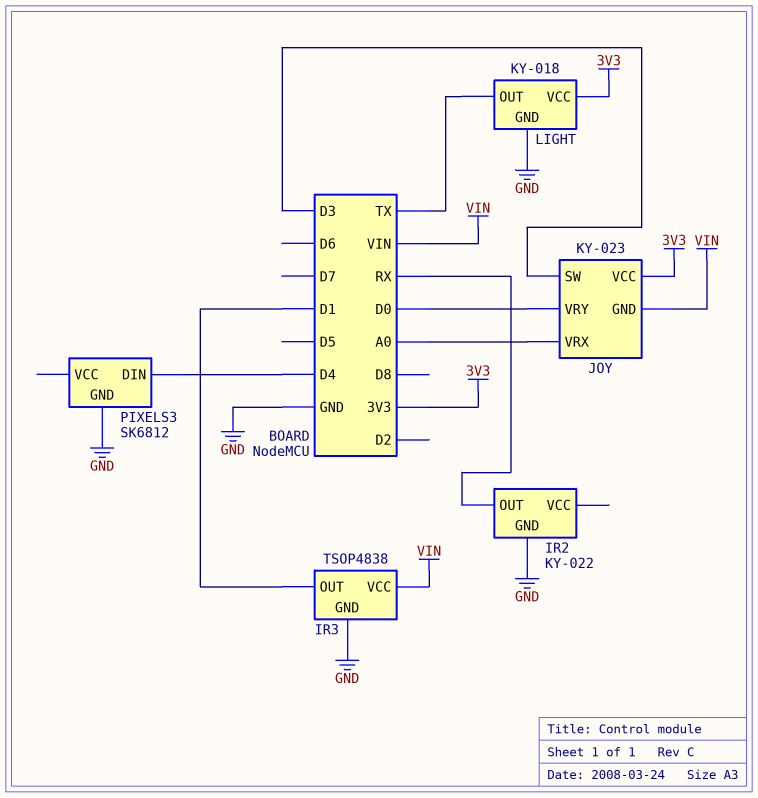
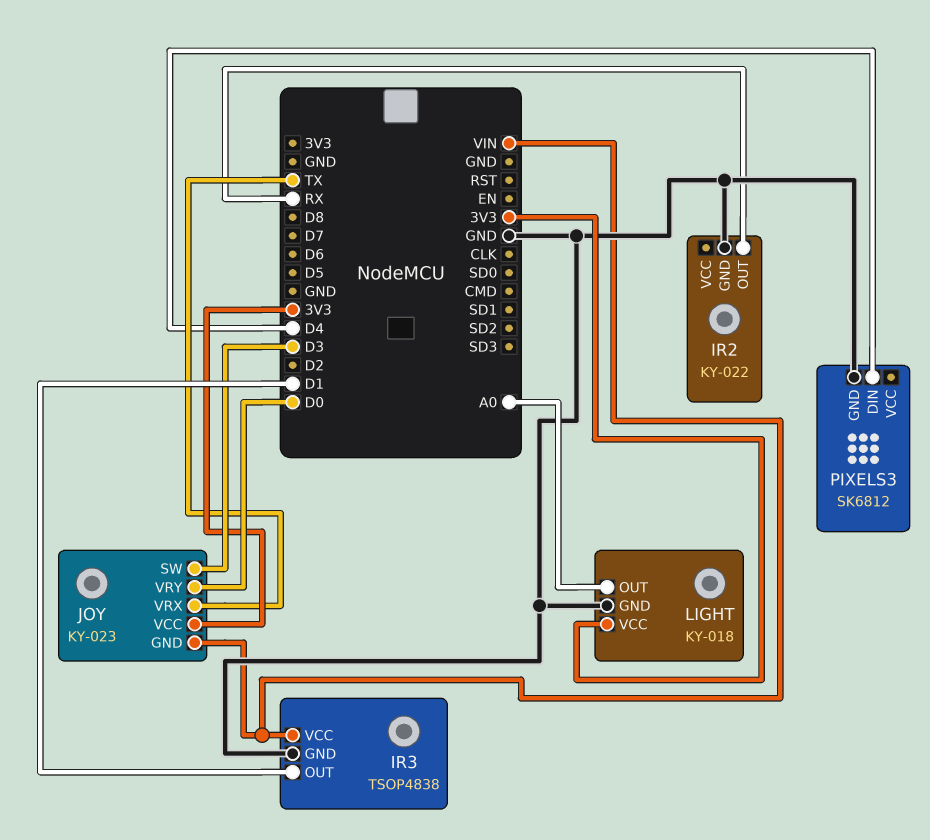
JOY pin VRX: A0 -> TX
LIGHT pin OUT: TX -> A0

